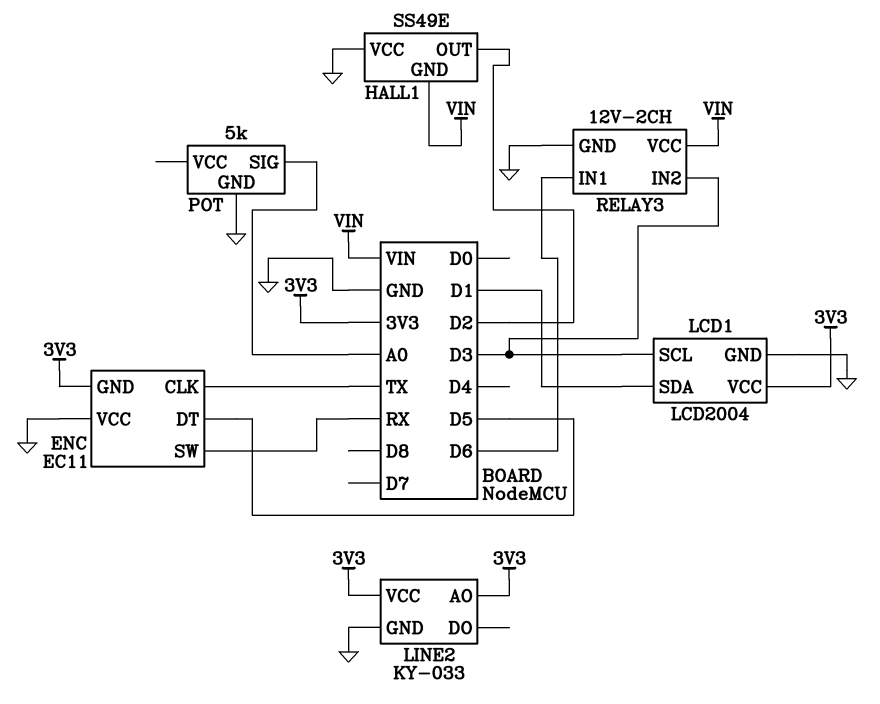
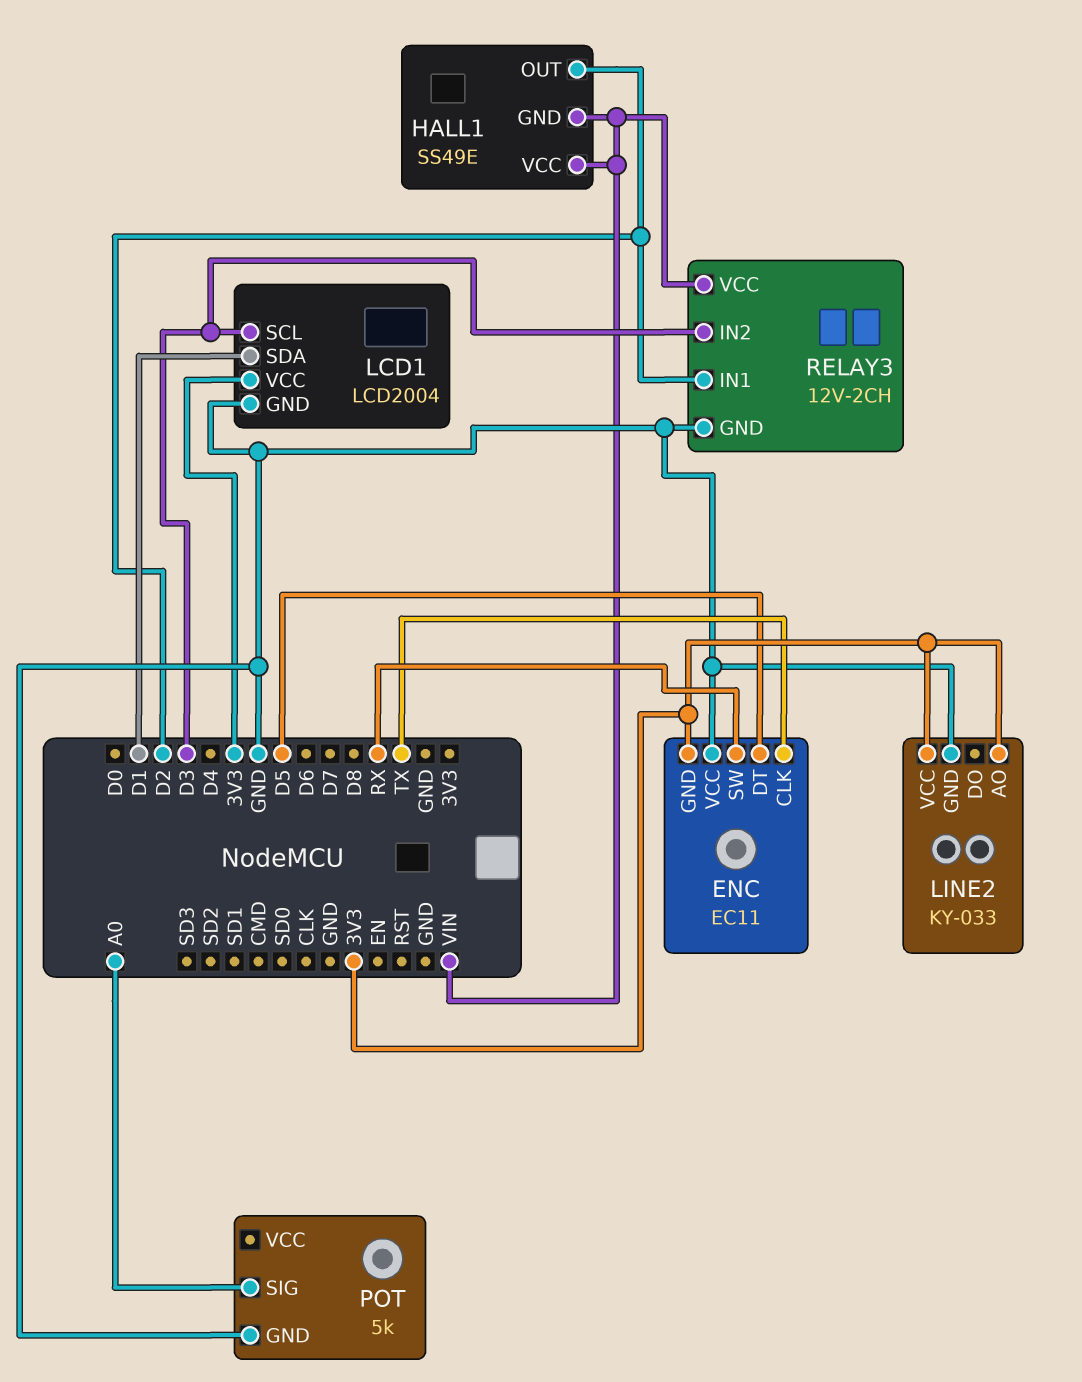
HALL1 pin VCC: GND -> VIN
RELAY3 pin IN1: D6 -> D2

